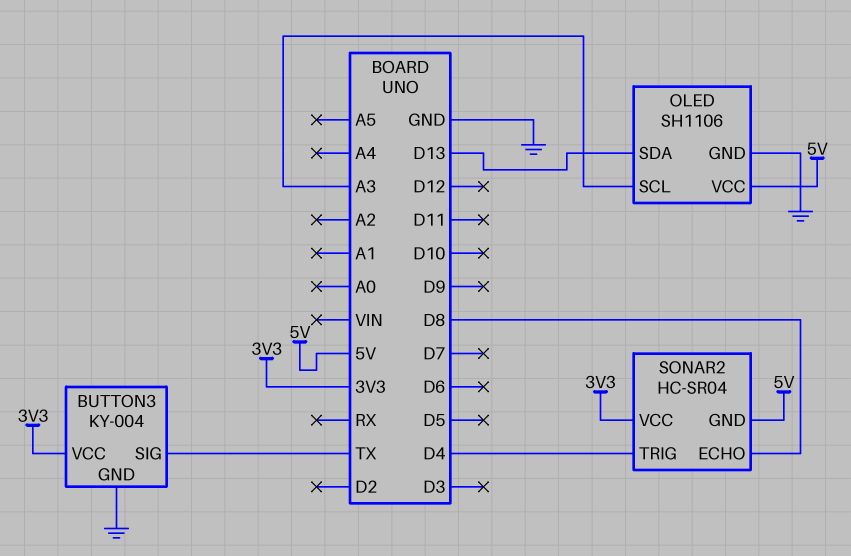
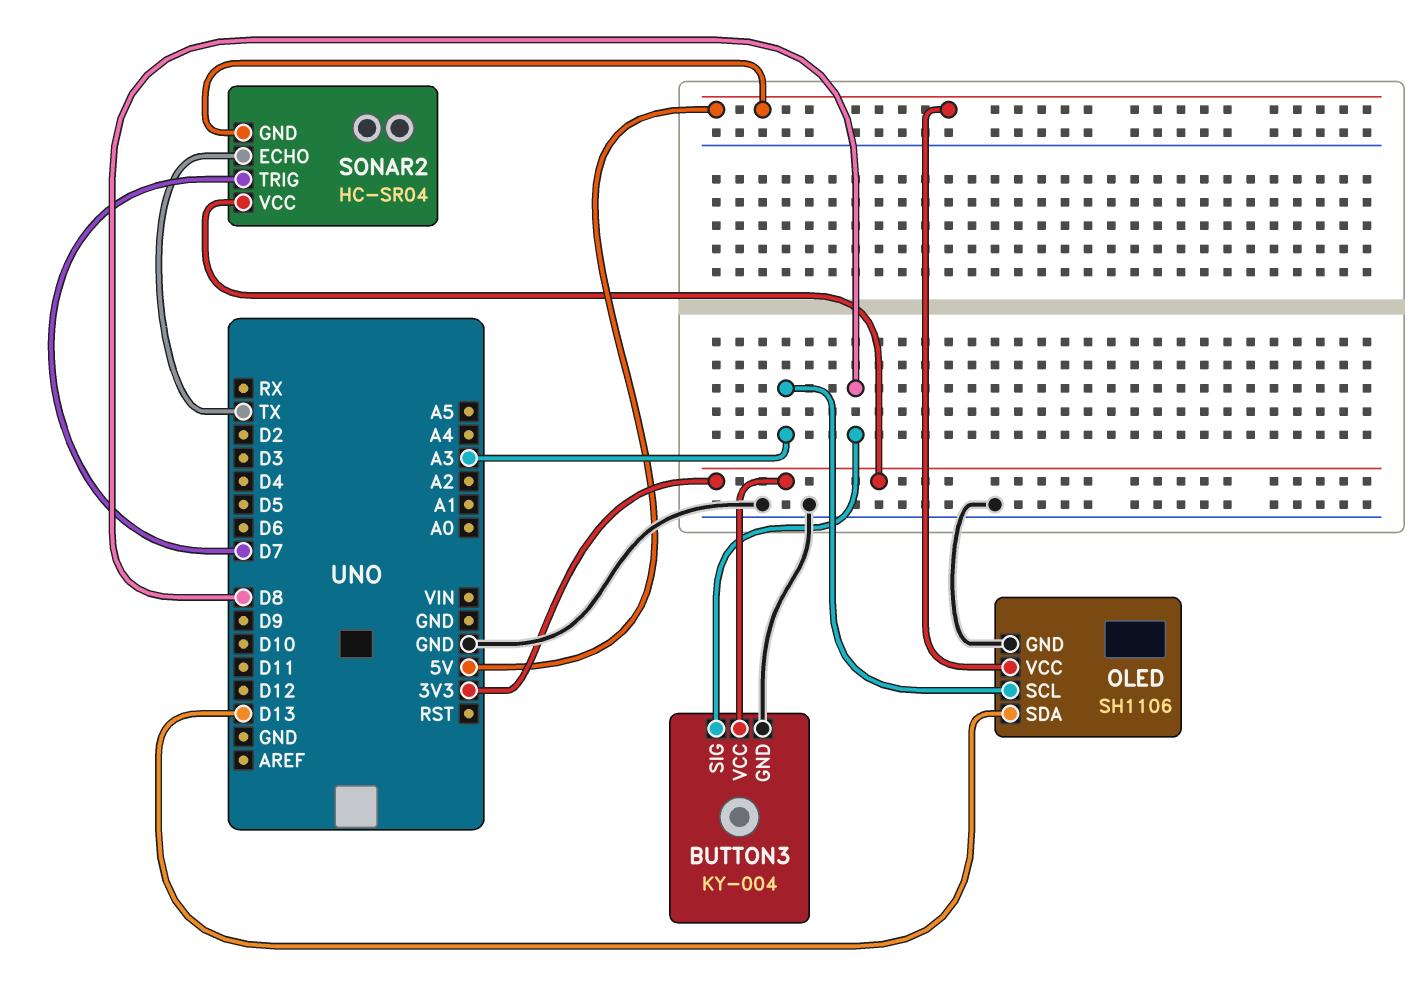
BUTTON3 pin SIG: TX -> D8
SONAR2 pin ECHO: D8 -> TX
SONAR2 pin TRIG: D4 -> D7

